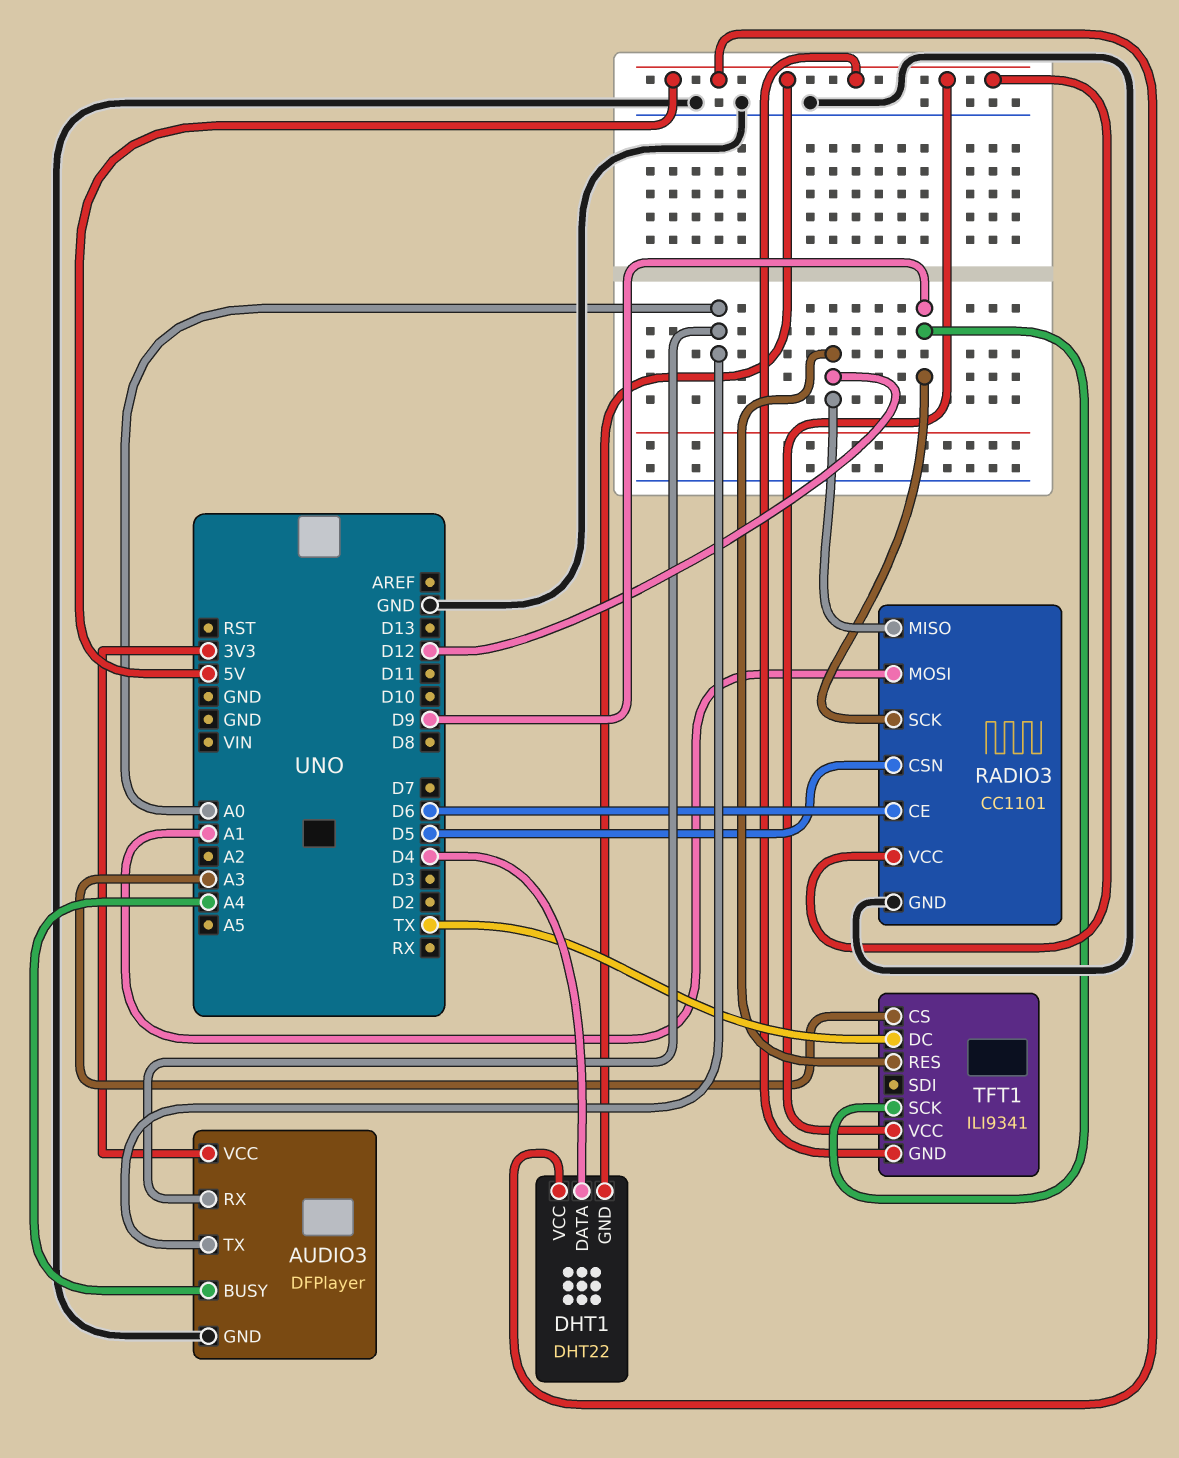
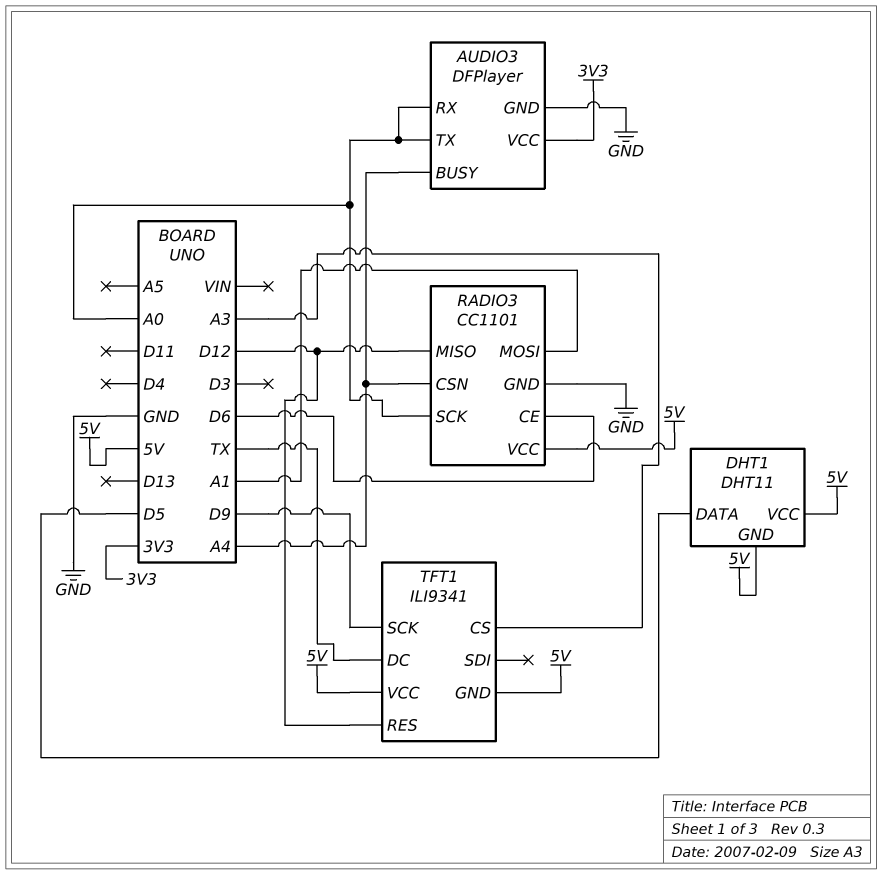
DHT1: DHT22 -> DHT11
DHT1 pin DATA: D4 -> D5
RADIO3 pin CSN: D5 -> A4
RADIO3 pin SCK: D9 -> A0

